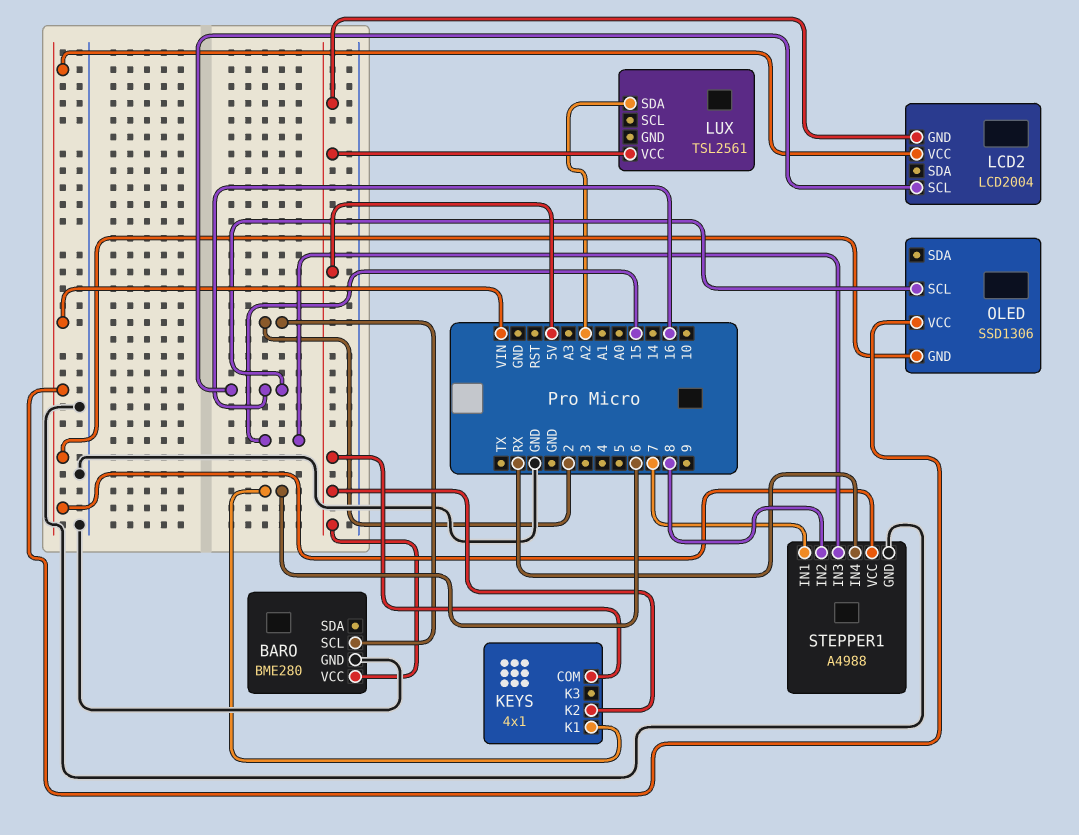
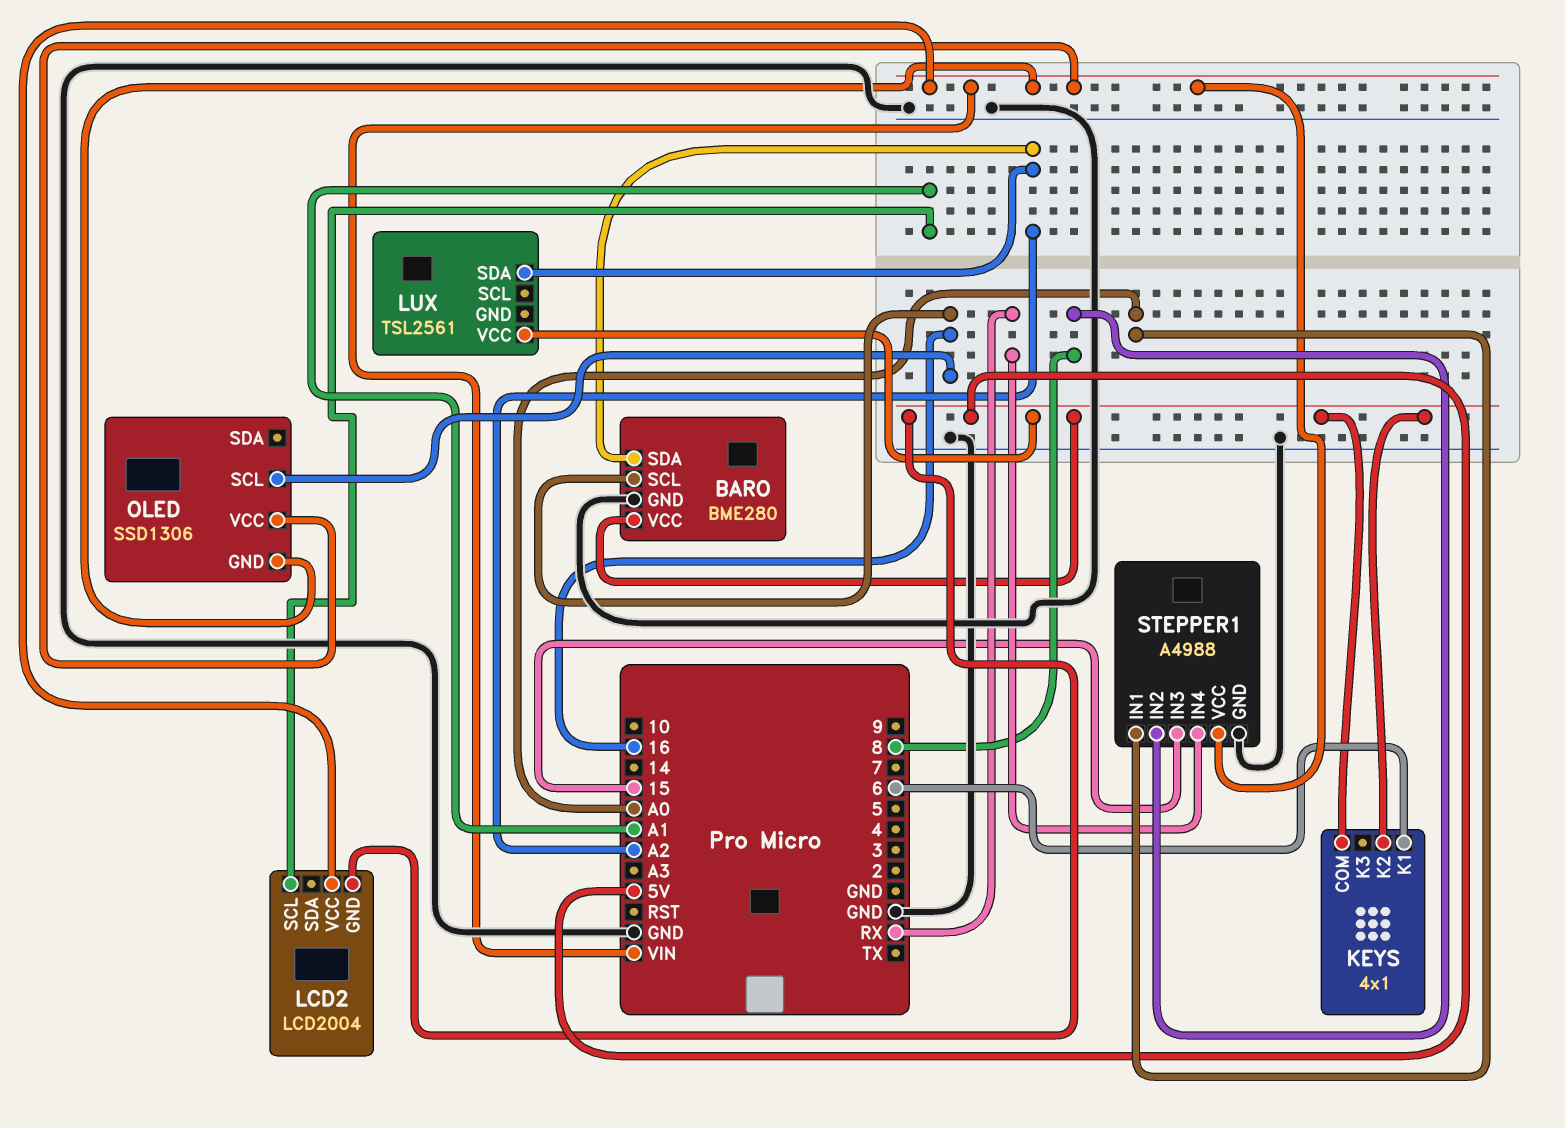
BARO pin SCL: 2 -> 16
BARO pin SDA: none -> A2
LCD2 pin SCL: 16 -> A1
STEPPER1 pin IN1: 7 -> A0

